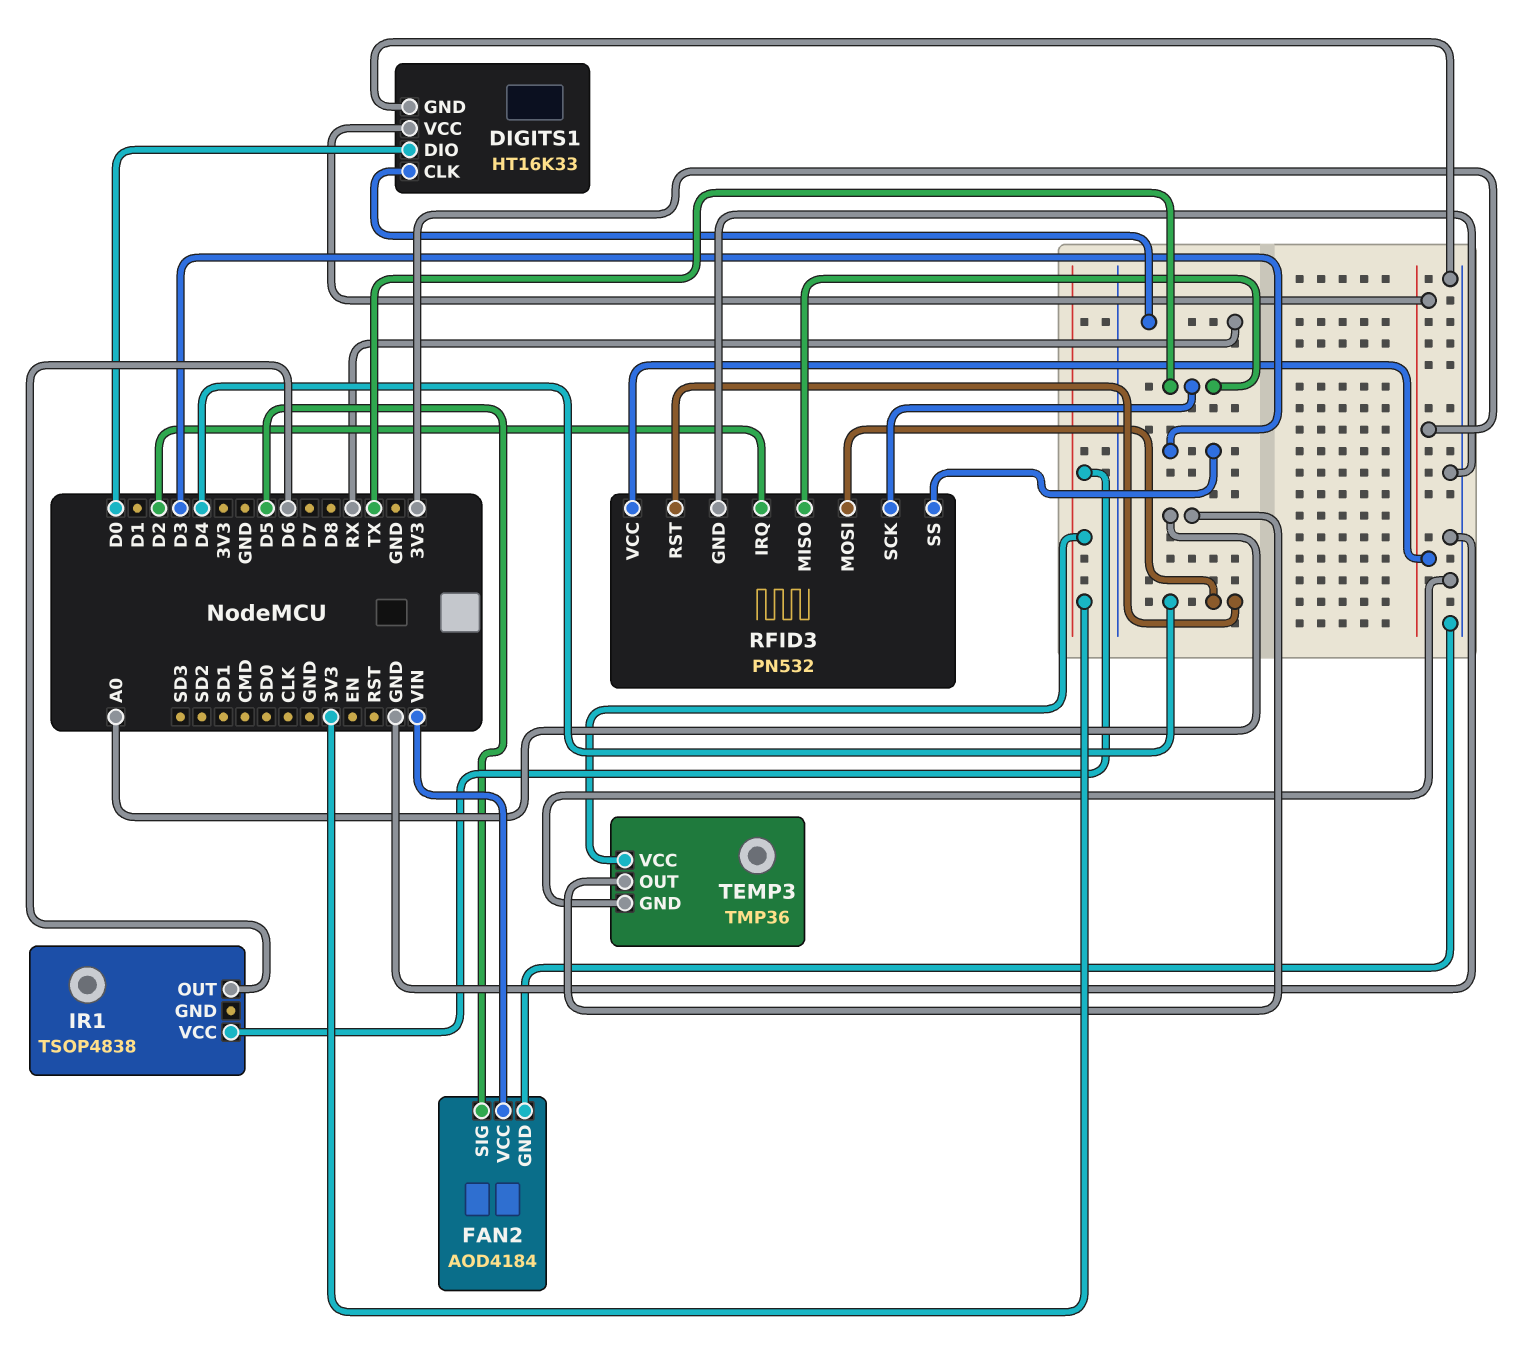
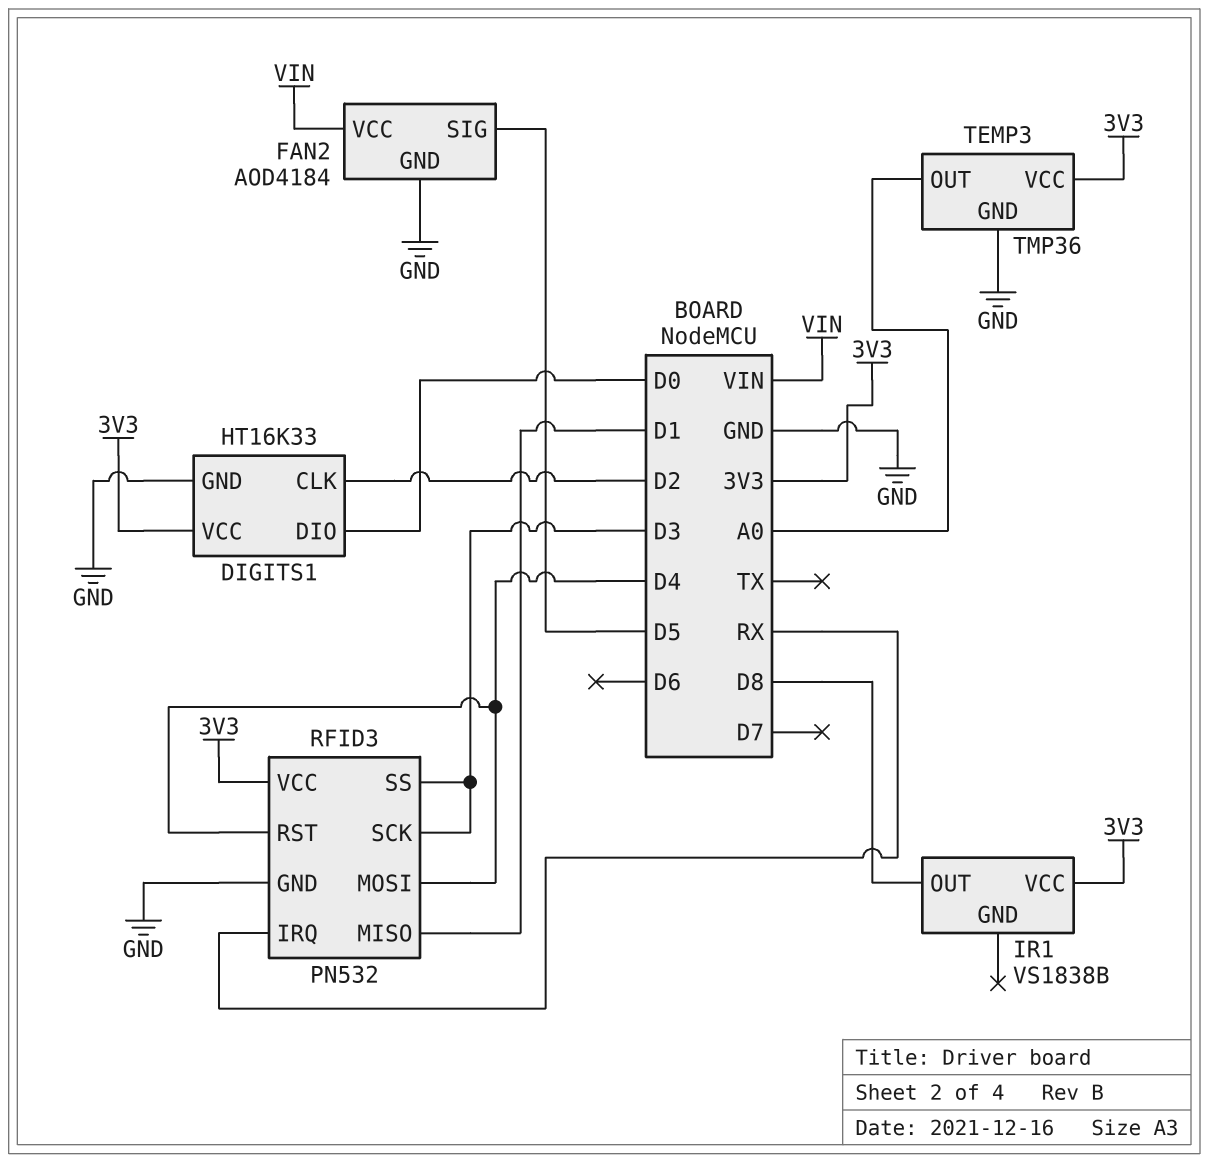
DIGITS1 pin CLK: RX -> D2
IR1: TSOP4838 -> VS1838B
IR1 pin OUT: D6 -> D8
RFID3 pin IRQ: D2 -> RX
RFID3 pin MISO: TX -> D1
RFID3 pin SCK: TX -> D3

